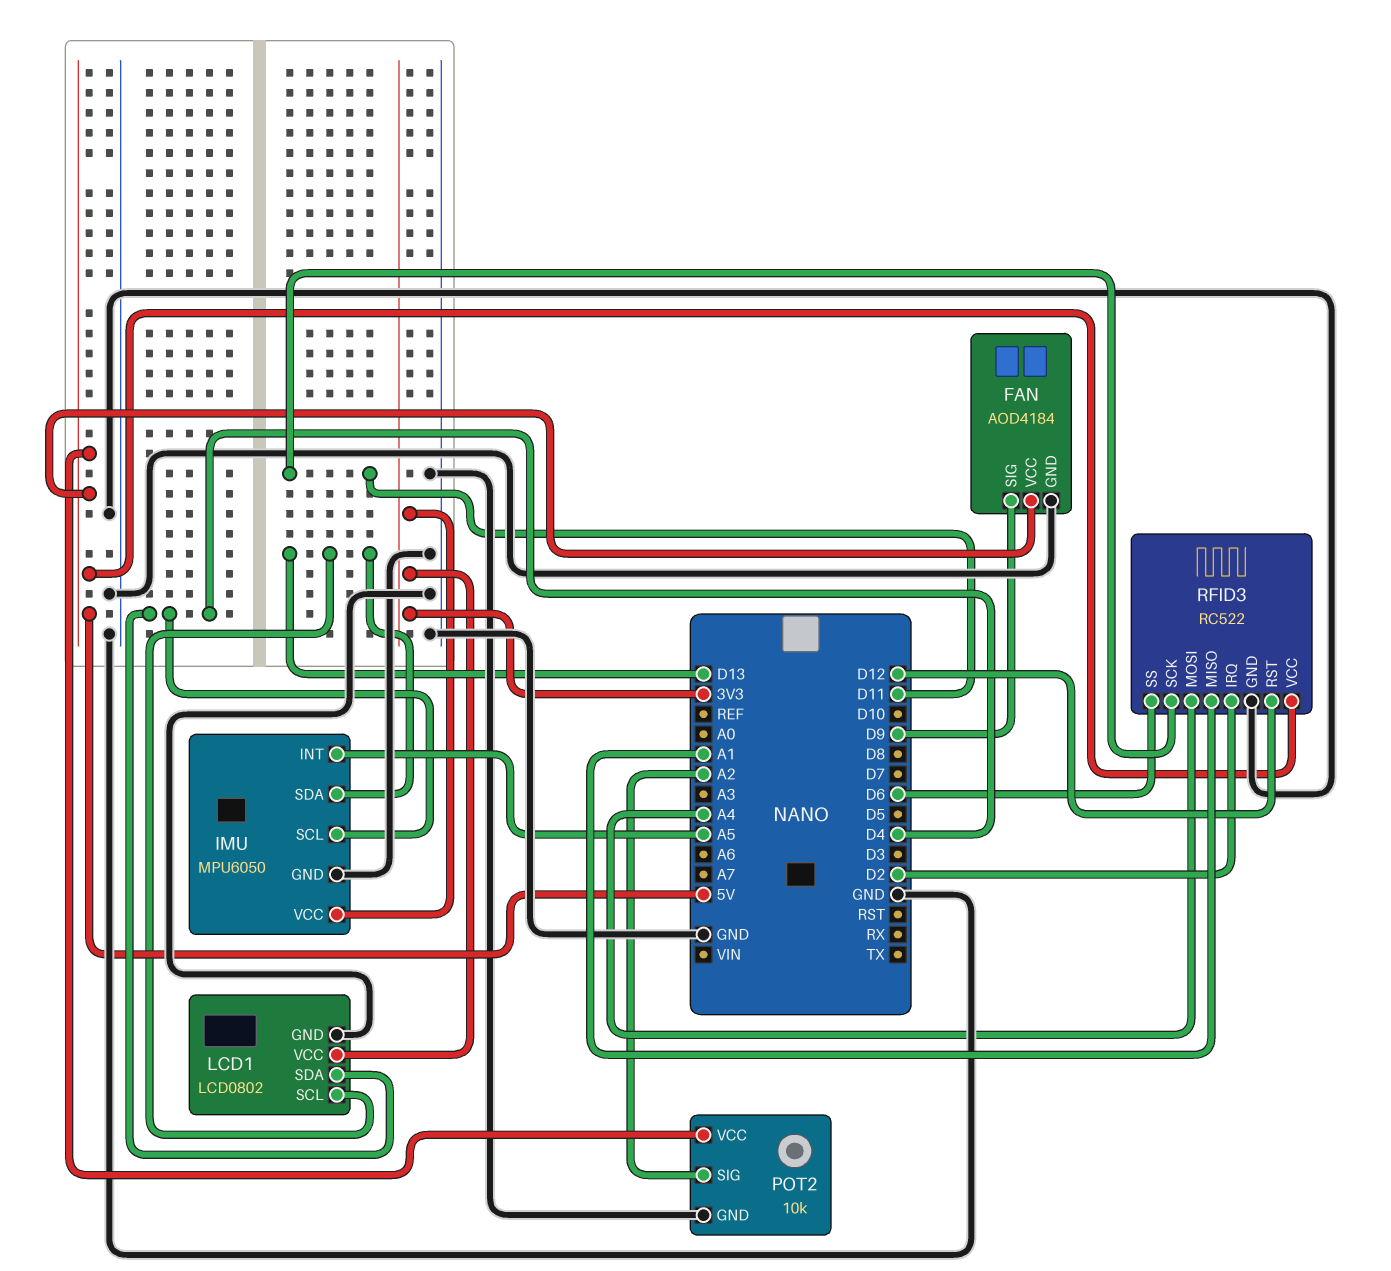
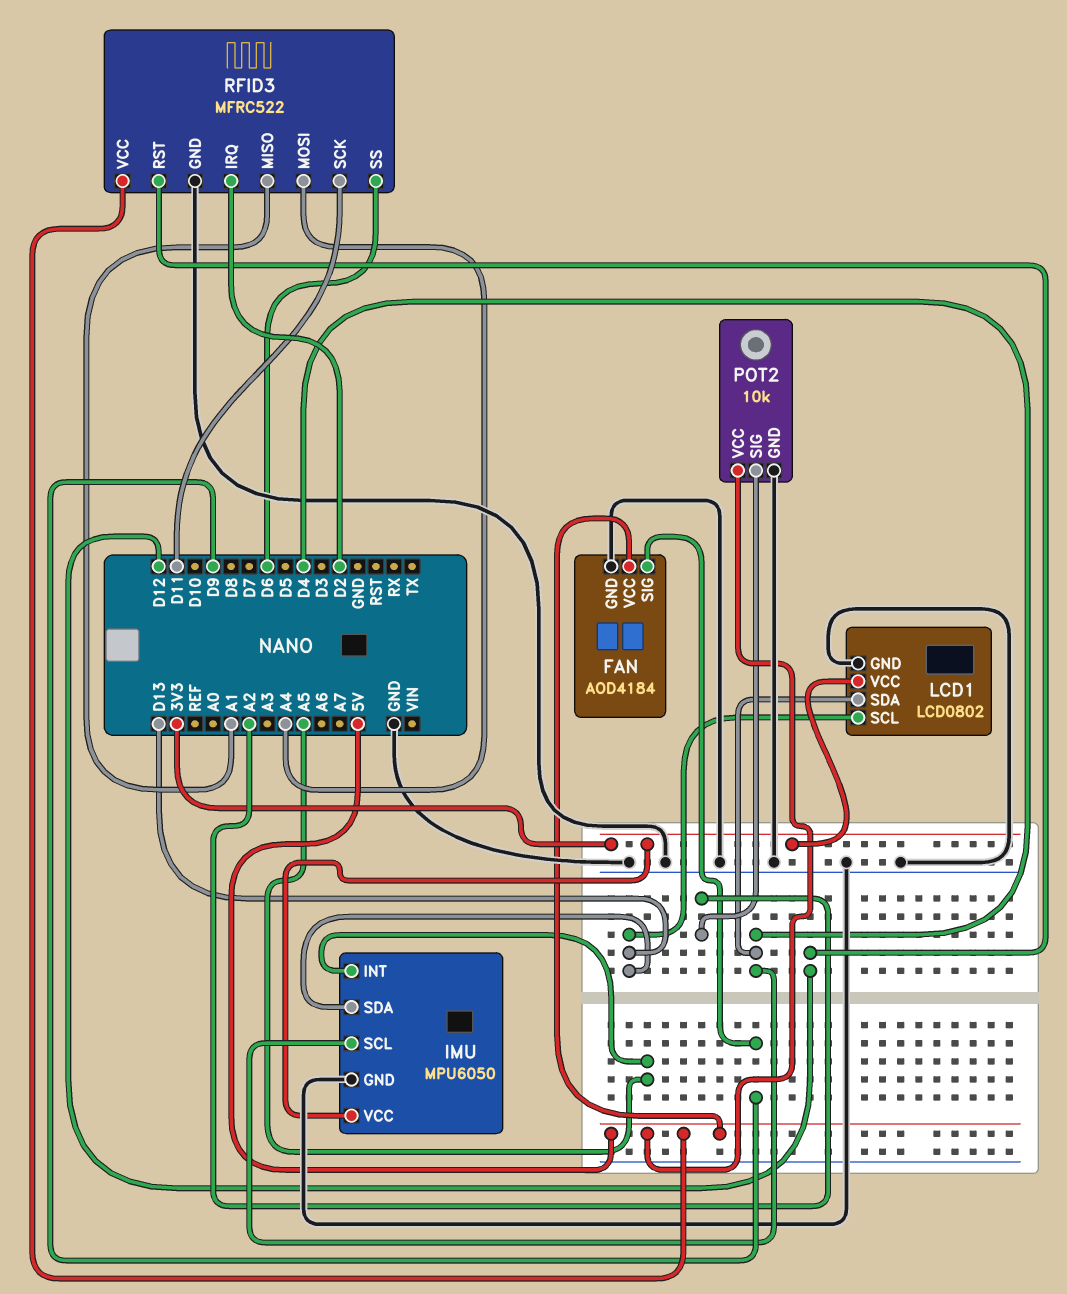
RFID3: RC522 -> MFRC522

